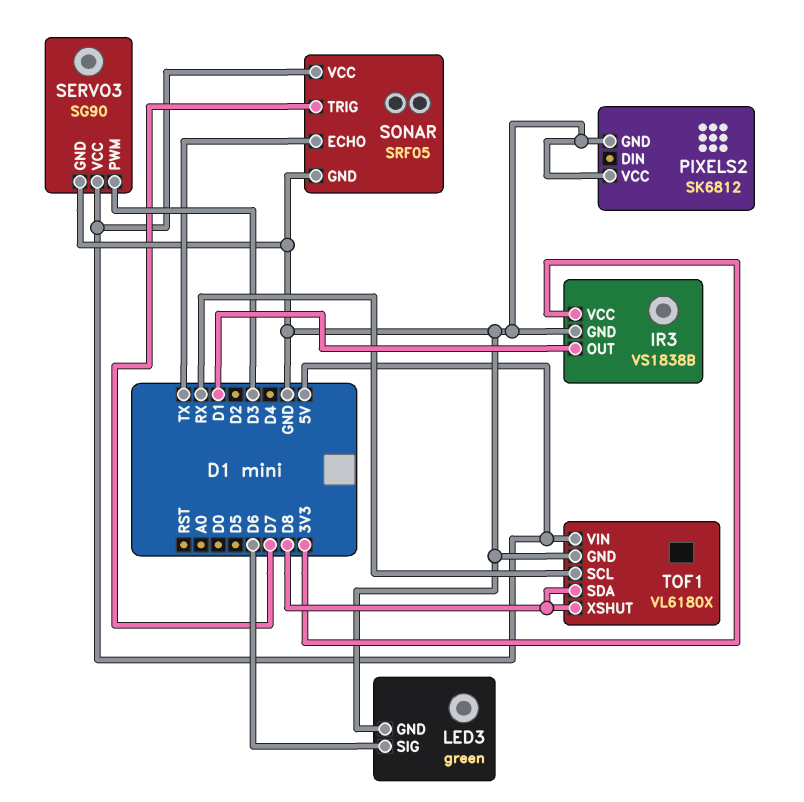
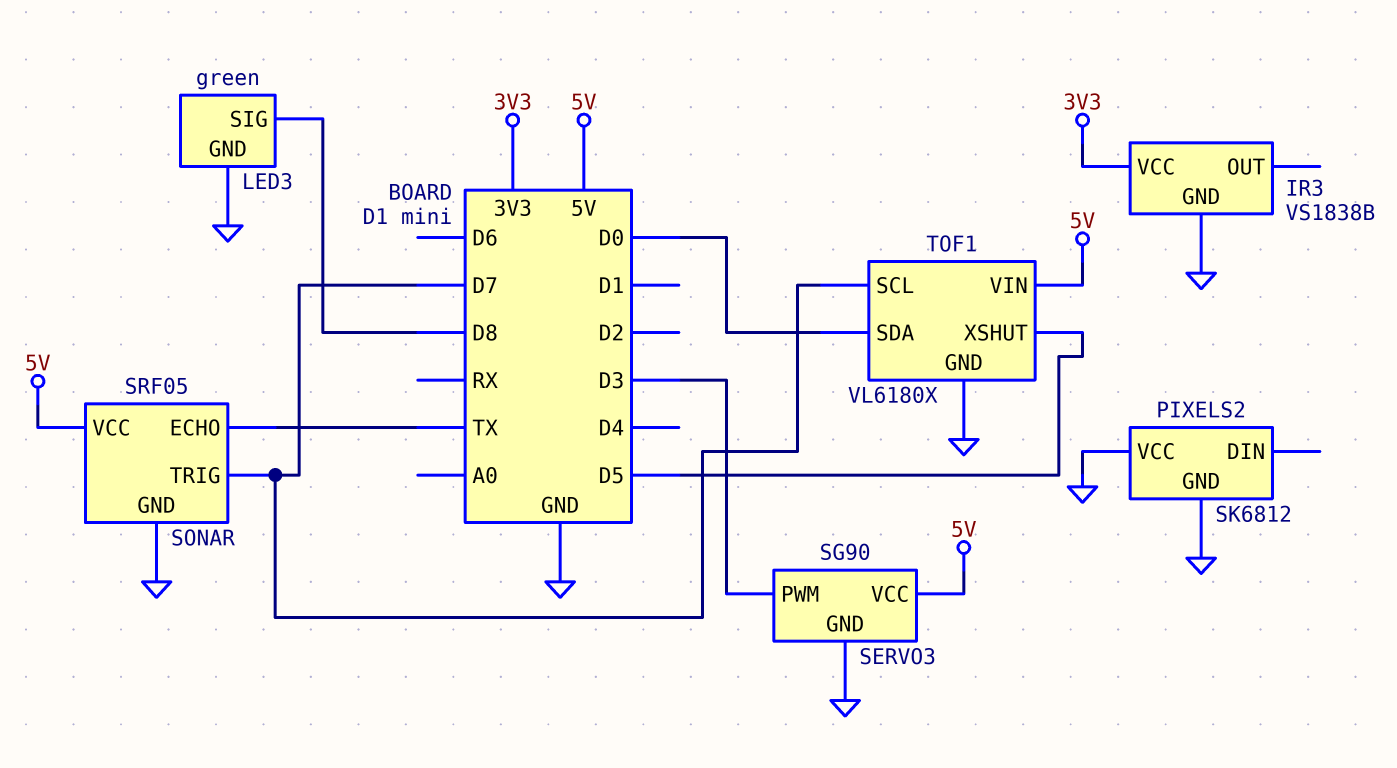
IR3 pin OUT: D1 -> none
LED3 pin SIG: D6 -> D8
TOF1 pin SCL: RX -> D7
TOF1 pin SDA: D8 -> D0
TOF1 pin XSHUT: D8 -> D5

